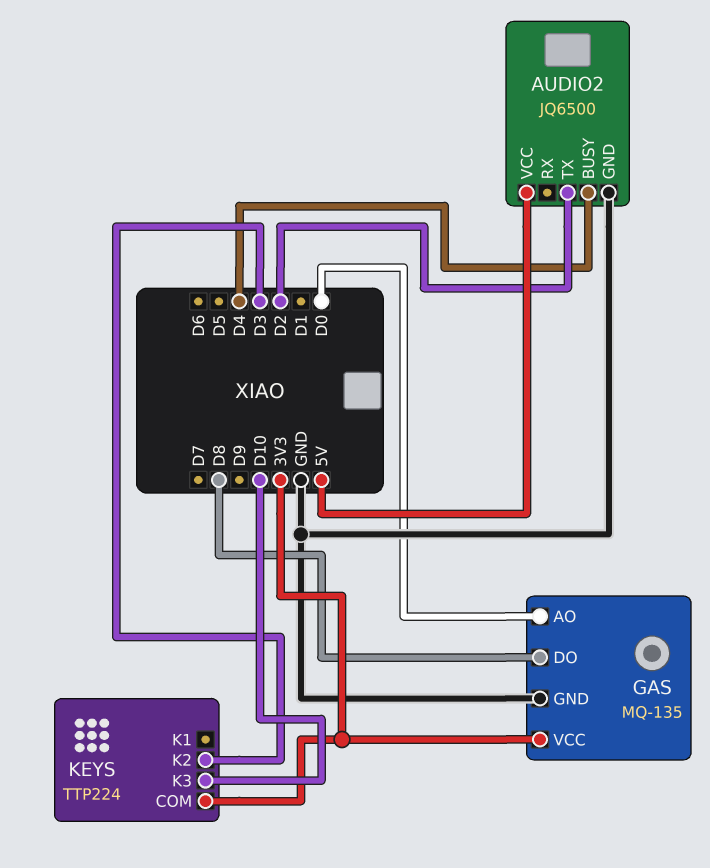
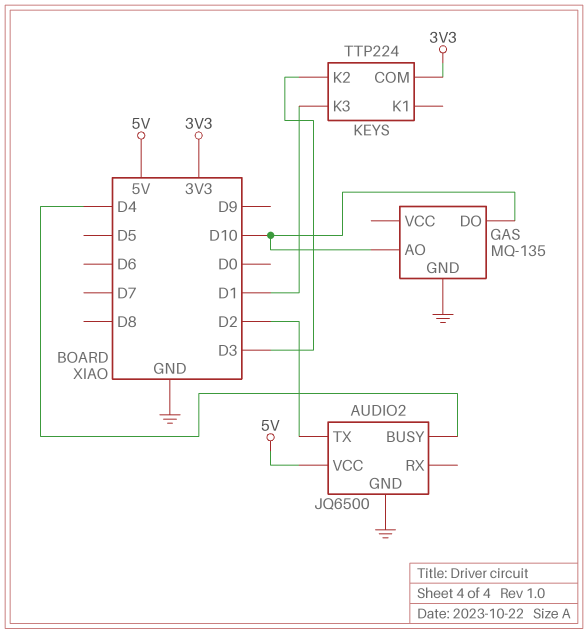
GAS pin AO: D0 -> D10
GAS pin DO: D8 -> D10
GAS pin VCC: 3V3 -> none
KEYS pin K3: D10 -> D1

